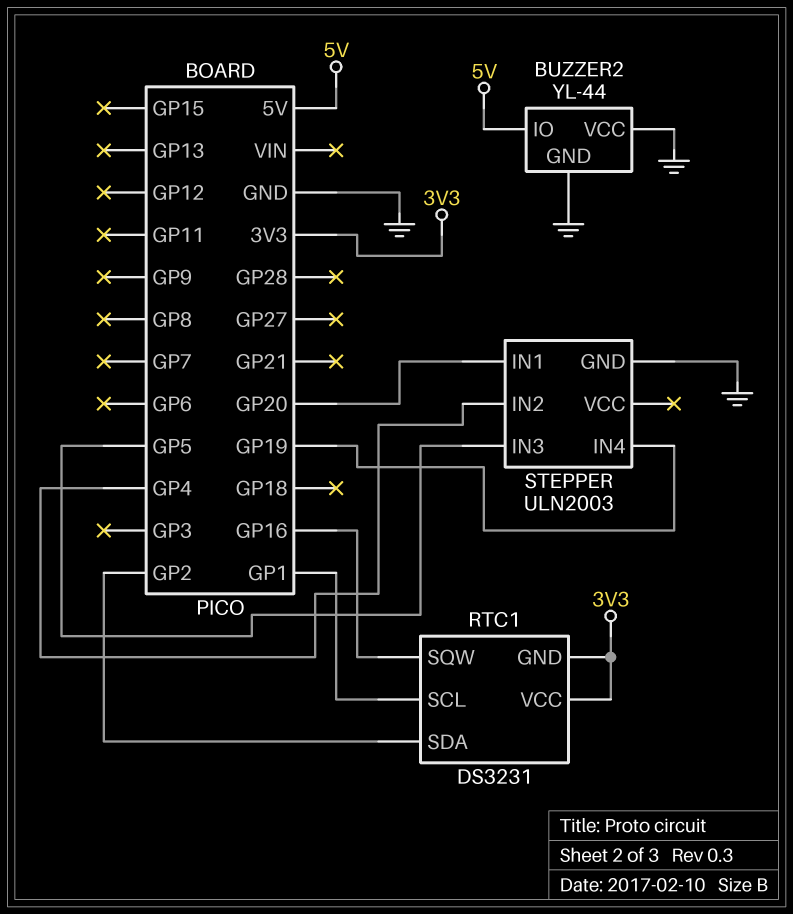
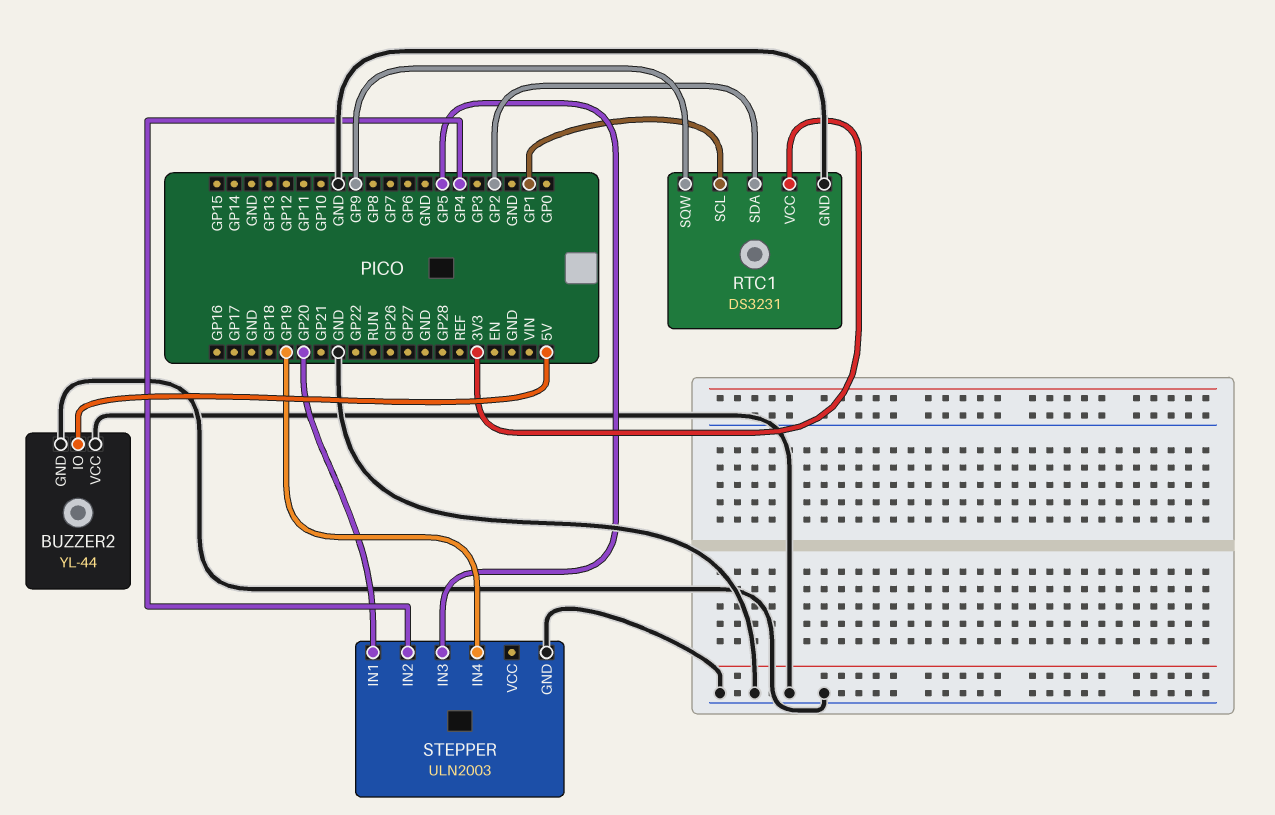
RTC1 pin GND: 3V3 -> GND
RTC1 pin SQW: GP16 -> GP9

